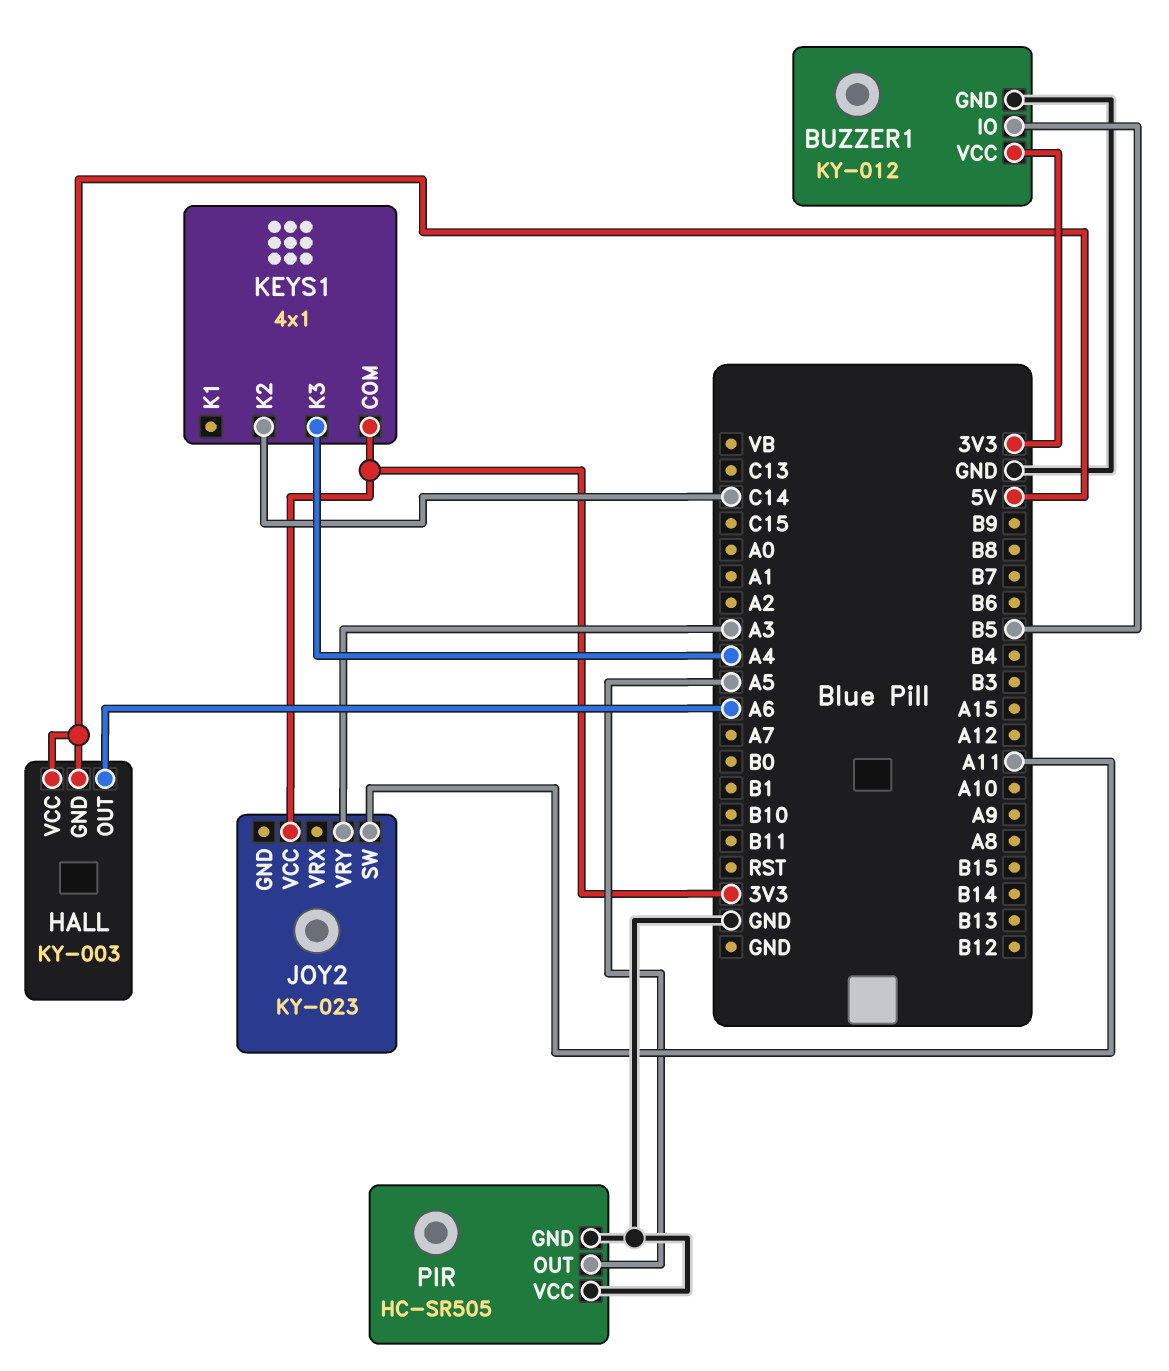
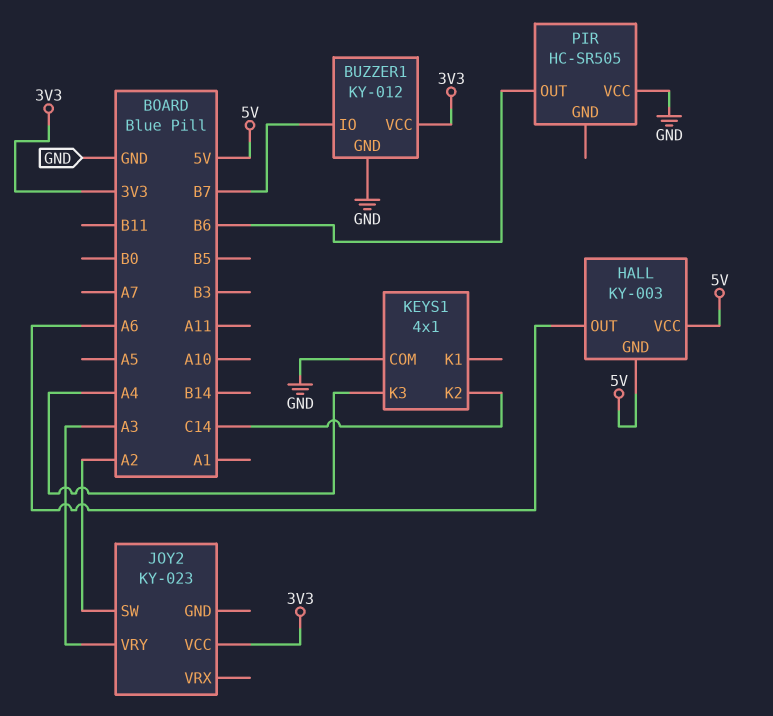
BUZZER1 pin IO: B5 -> B7
JOY2 pin SW: A11 -> A2
KEYS1 pin COM: 3V3 -> GND
PIR pin GND: GND -> none
PIR pin OUT: A5 -> B6

